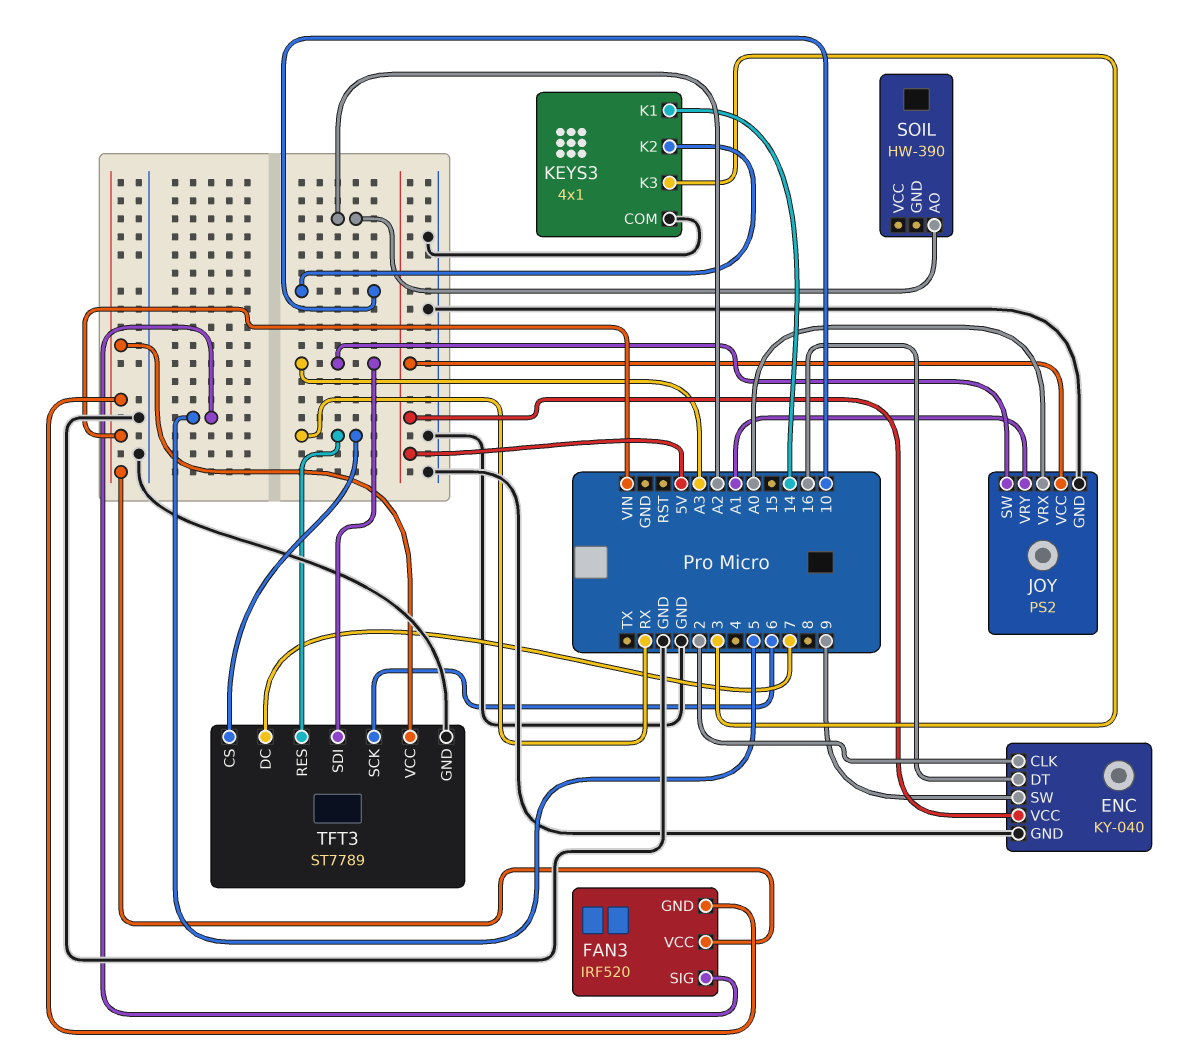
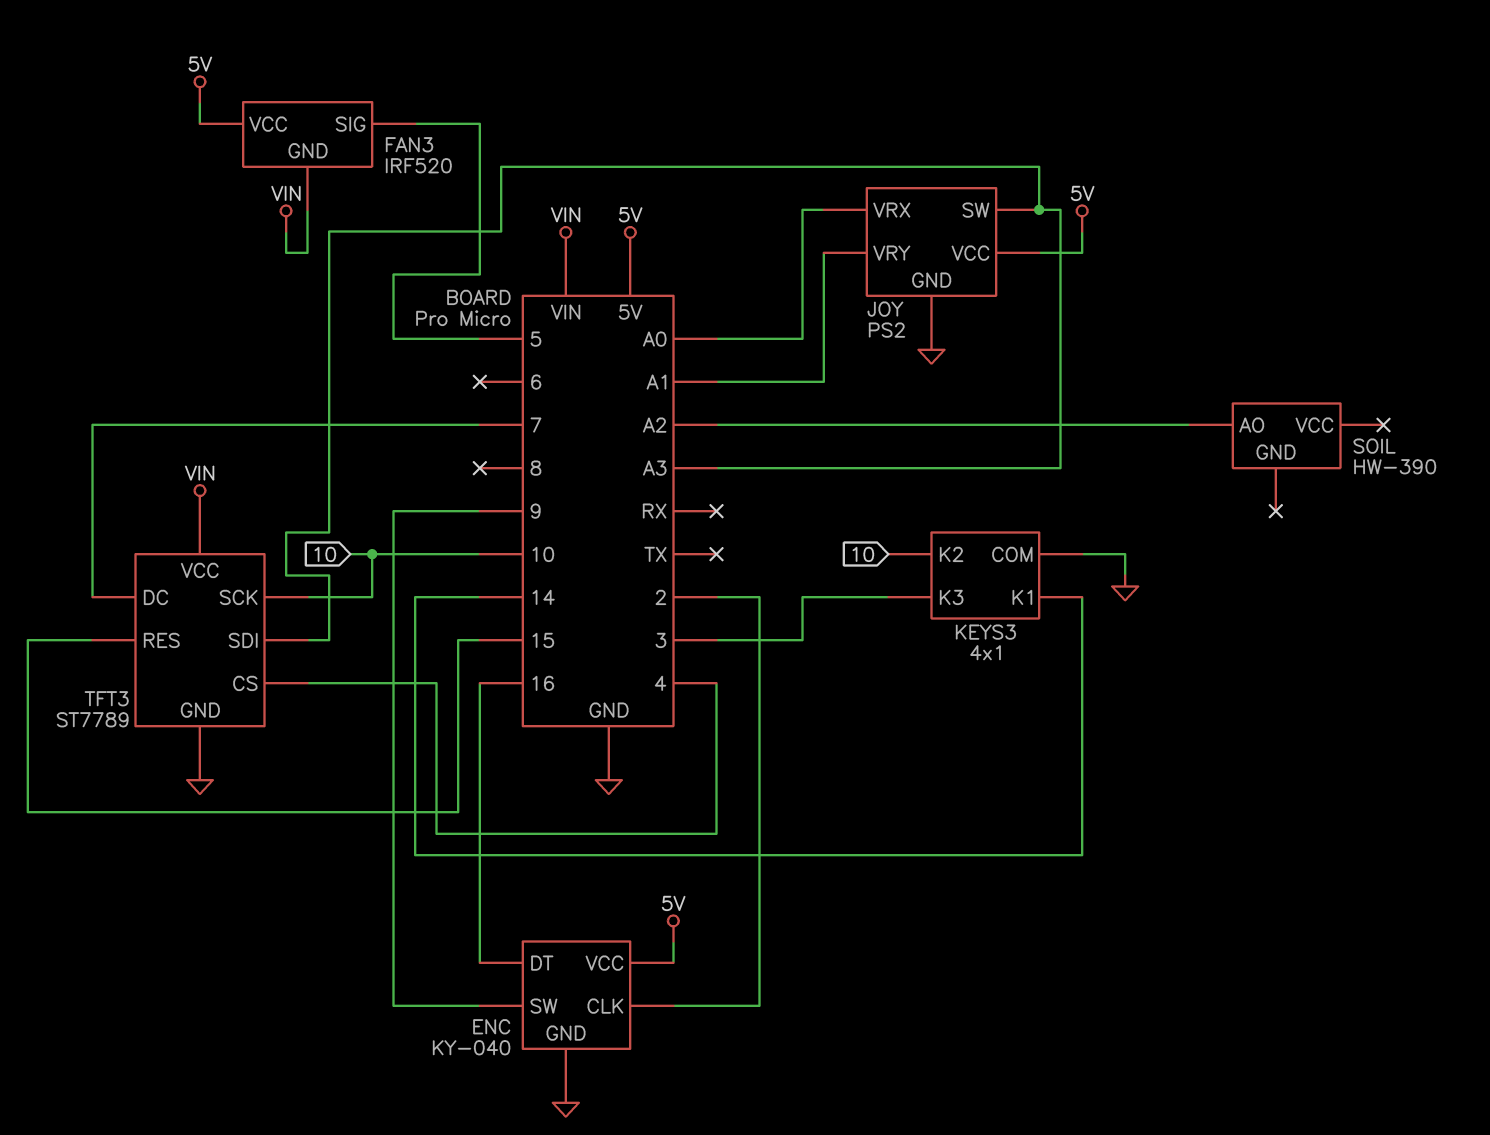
FAN3 pin VCC: VIN -> 5V
TFT3 pin CS: RX -> 4
TFT3 pin RES: RX -> 15
TFT3 pin SCK: 6 -> 10

